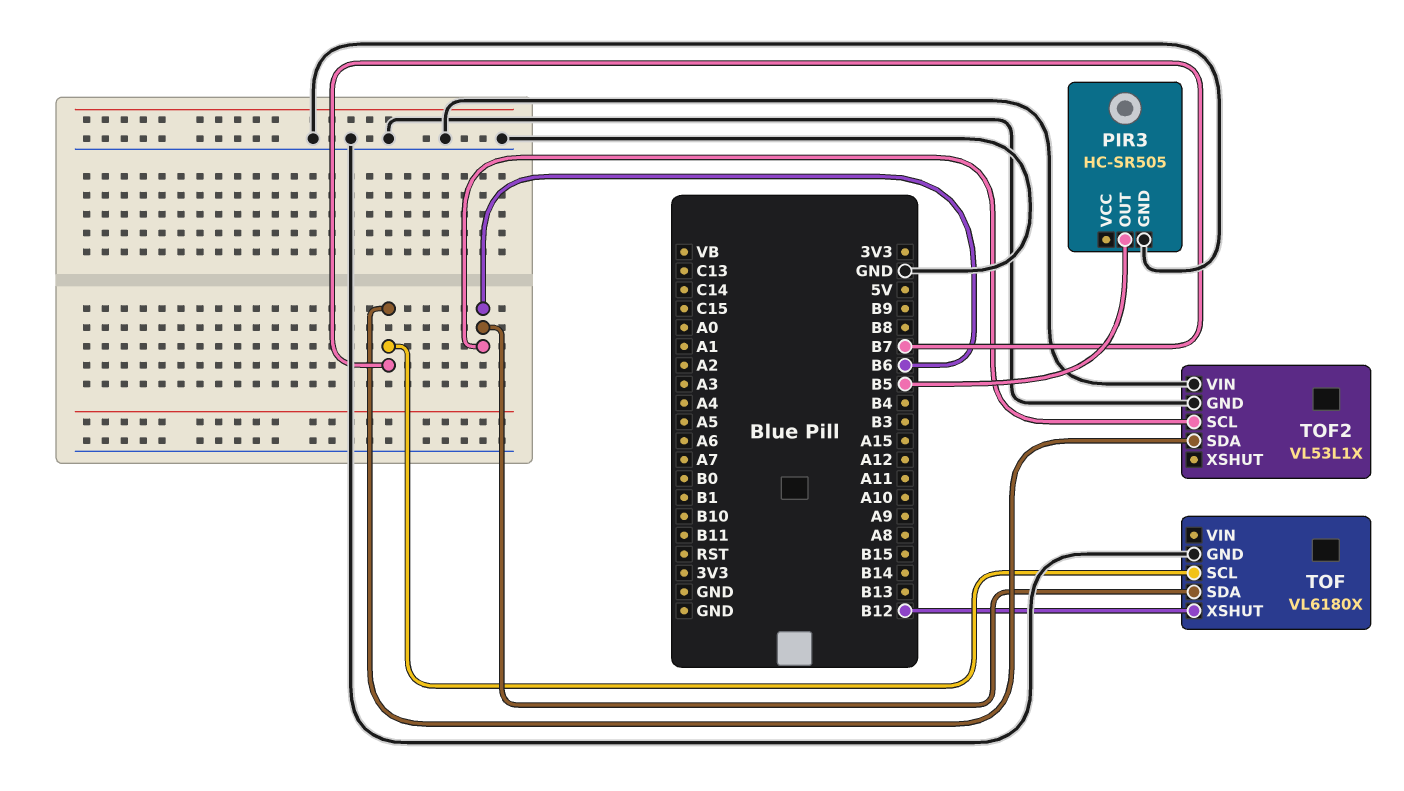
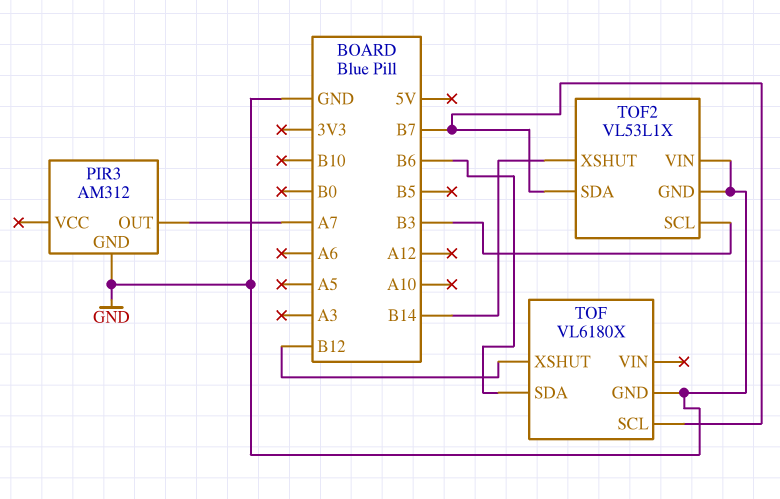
PIR3: HC-SR505 -> AM312
PIR3 pin OUT: B5 -> A7
TOF2 pin SCL: B6 -> B3
TOF2 pin XSHUT: none -> B14

